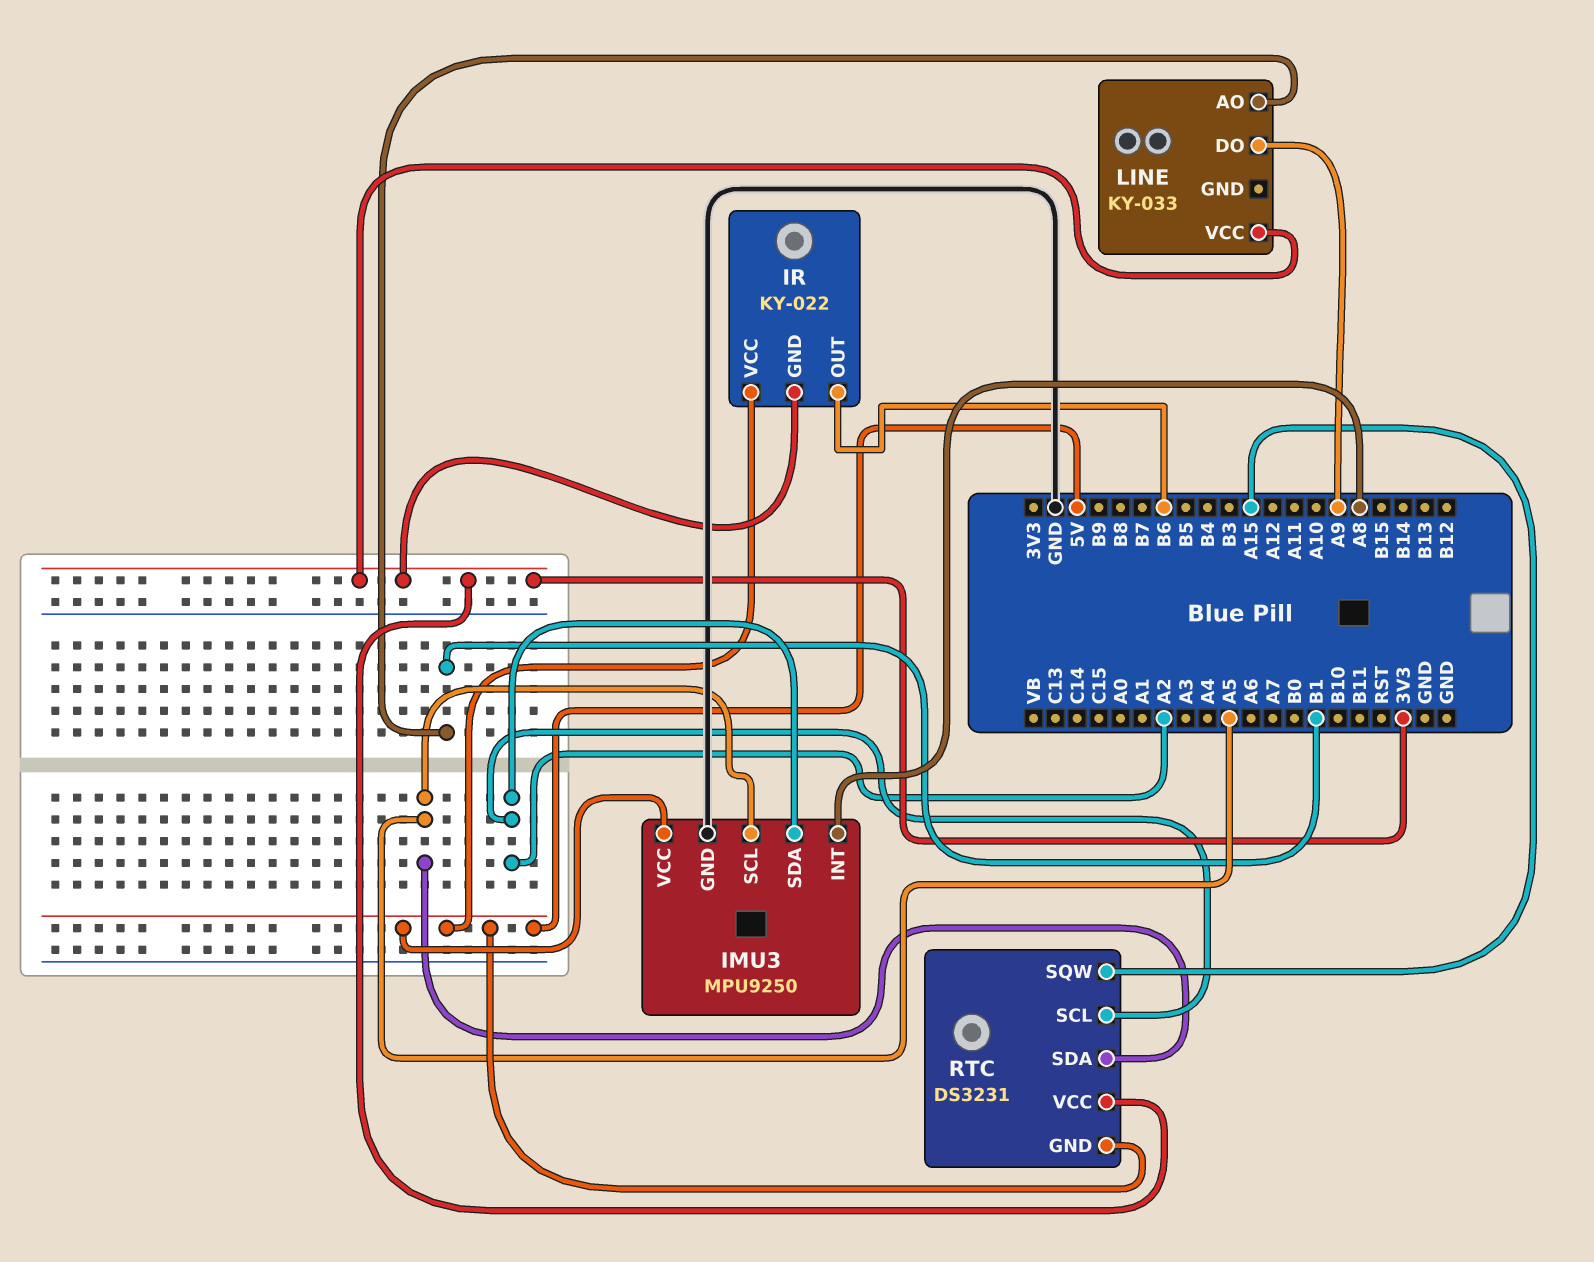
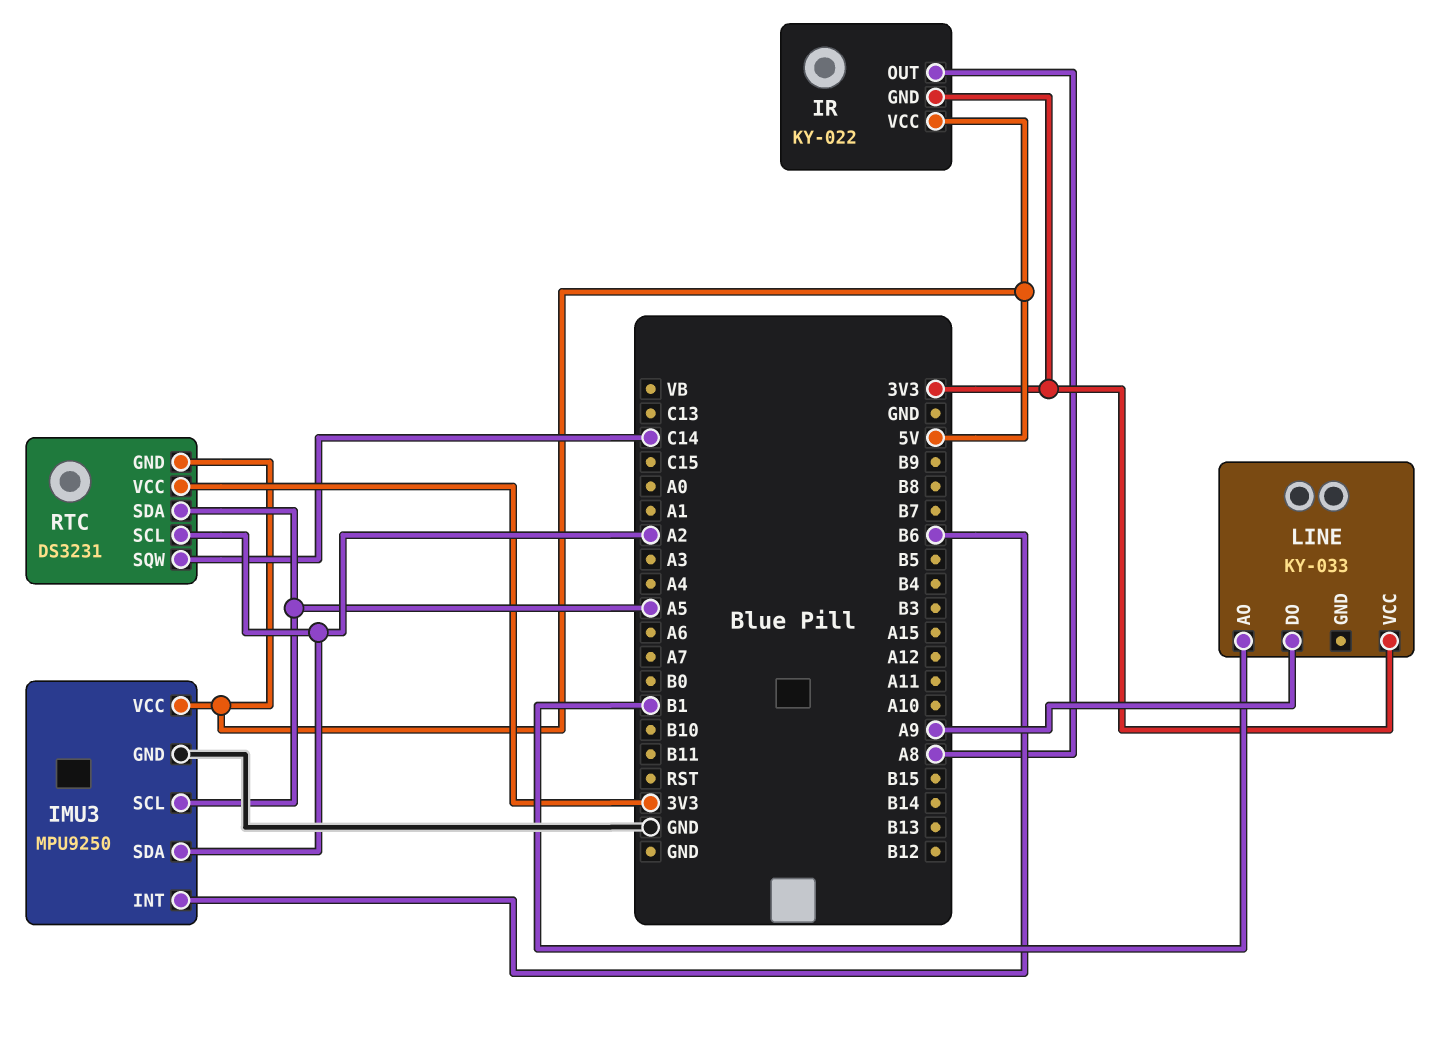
IMU3 pin INT: A8 -> B6
IR pin OUT: B6 -> A8
RTC pin SQW: A15 -> C14

